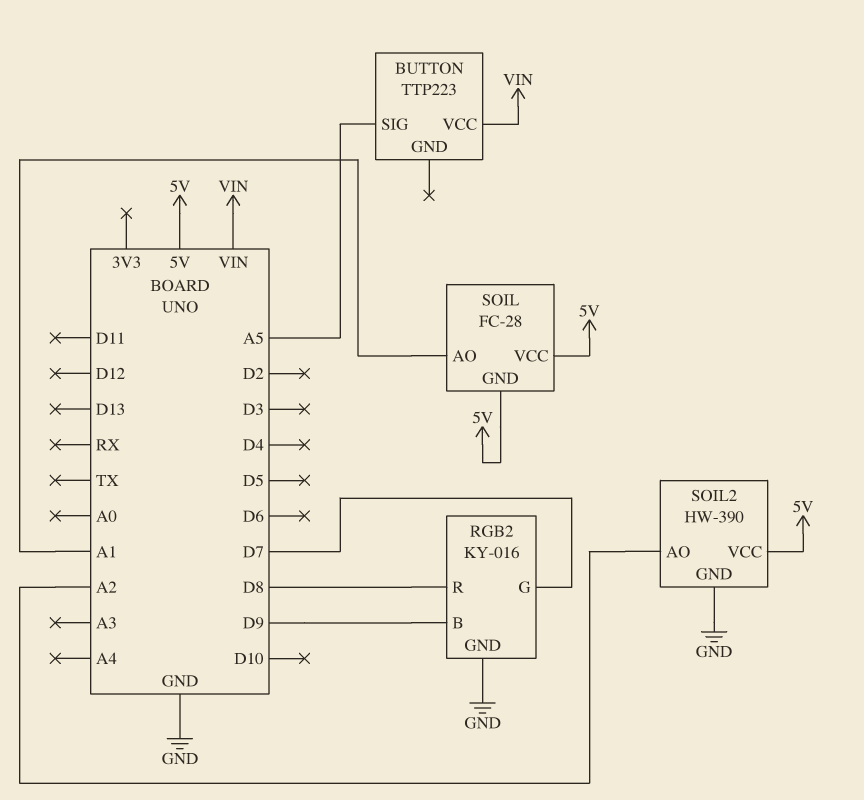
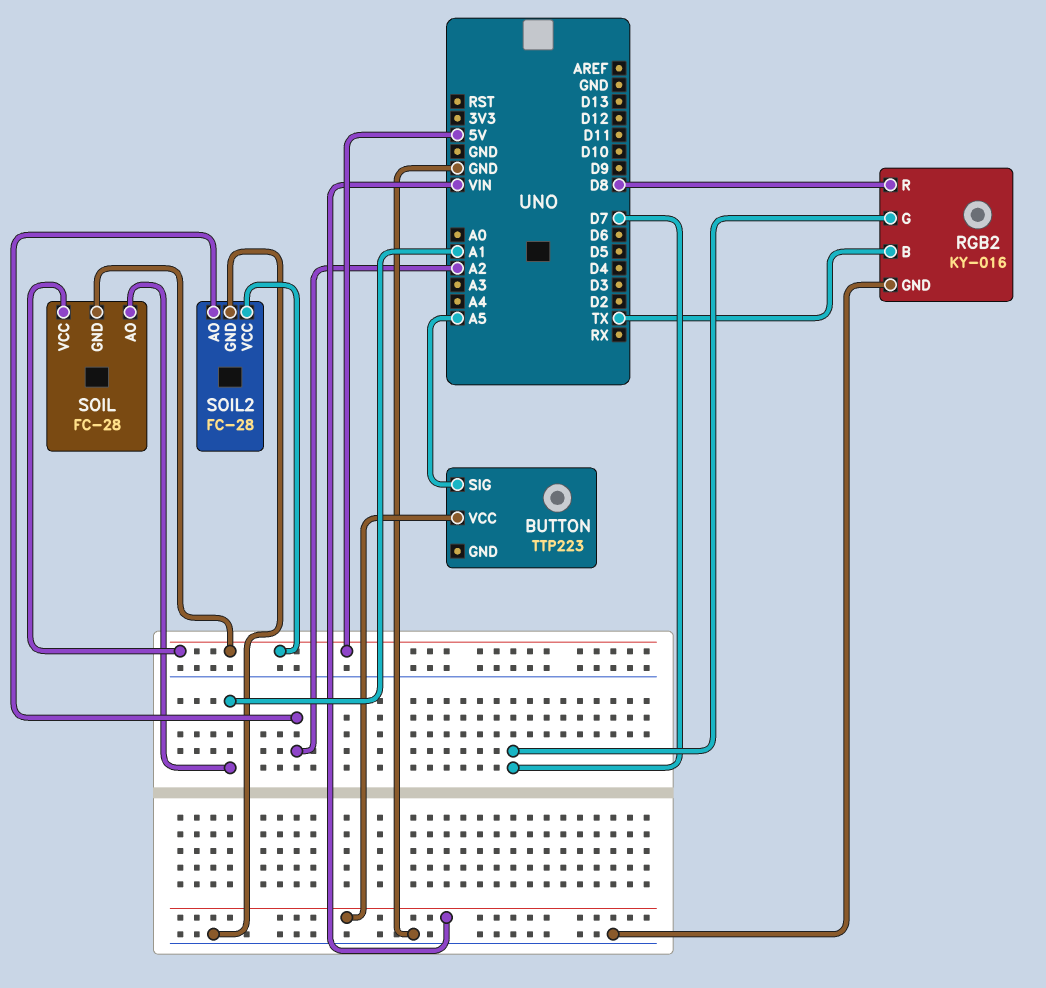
RGB2 pin B: D9 -> TX
SOIL2: HW-390 -> FC-28

